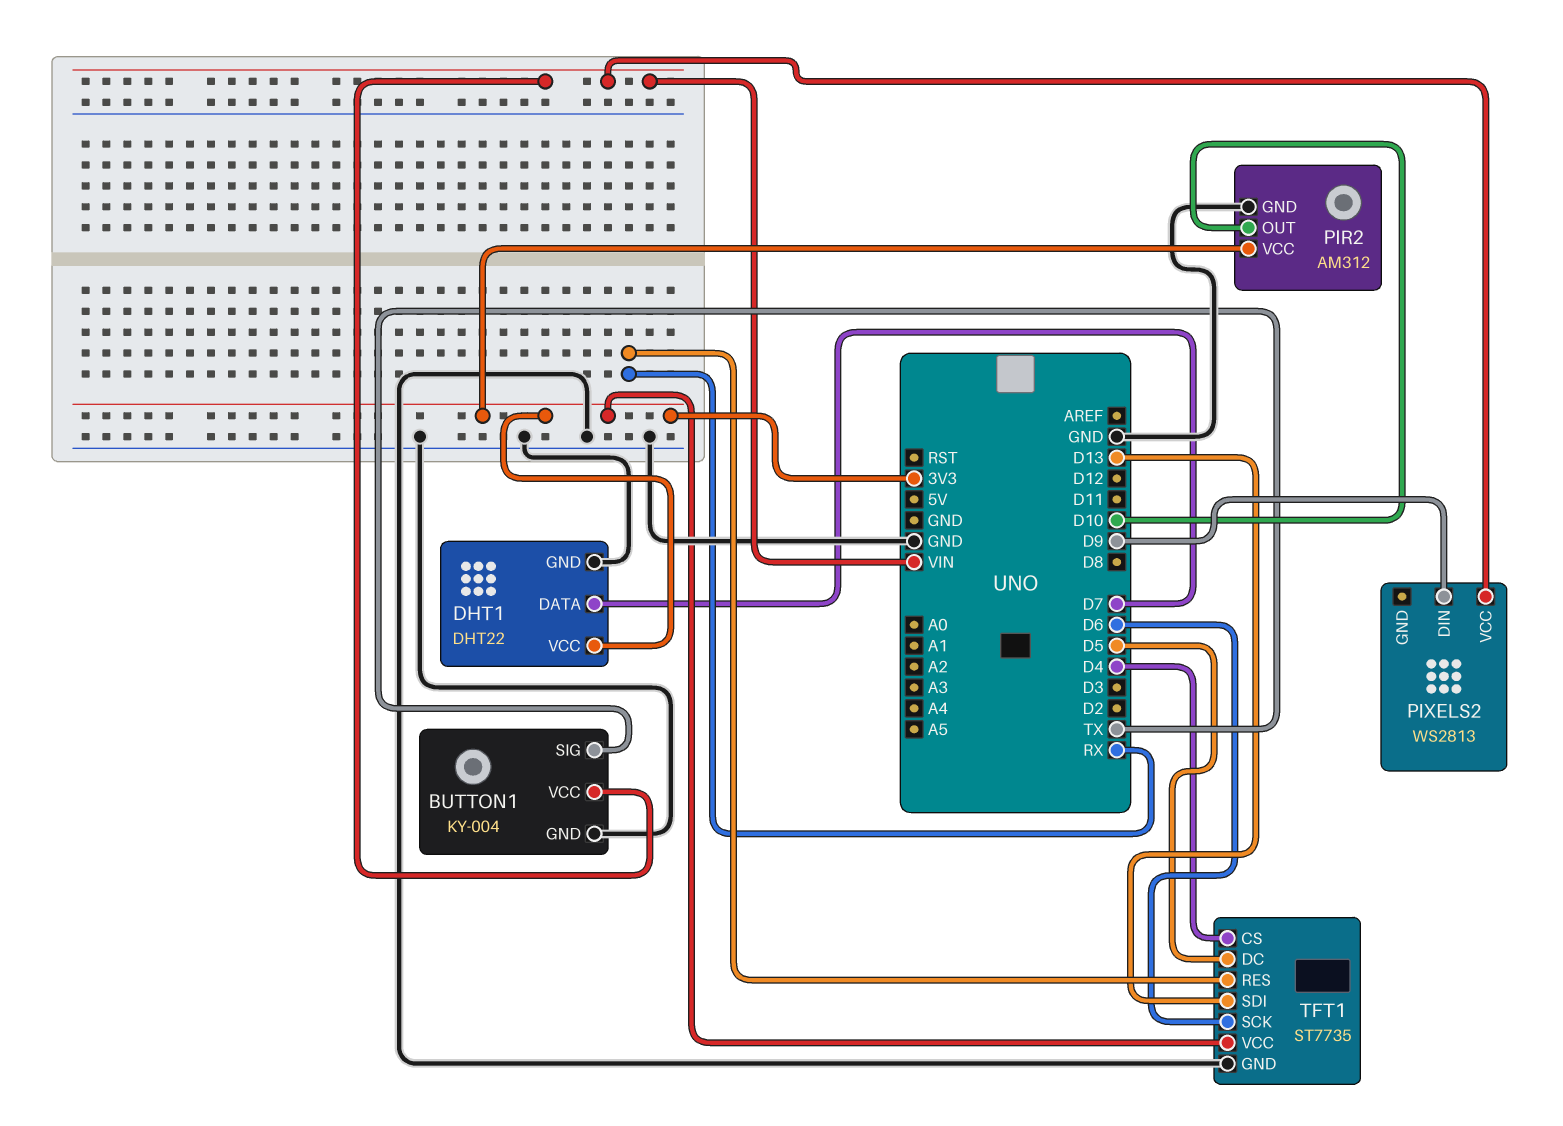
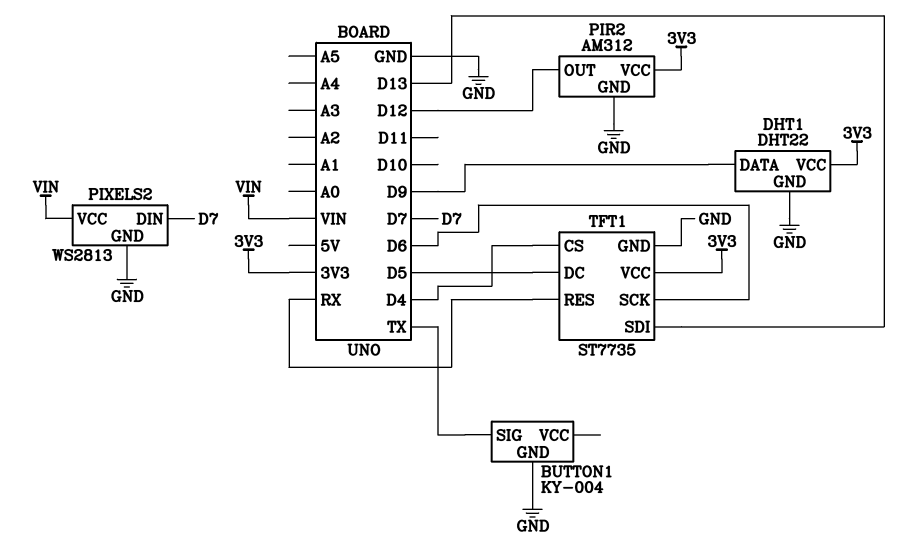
BUTTON1 pin VCC: VIN -> none
DHT1 pin DATA: D7 -> D9
PIR2 pin OUT: D10 -> D12
PIXELS2 pin DIN: D9 -> D7
PIXELS2 pin GND: none -> GND

